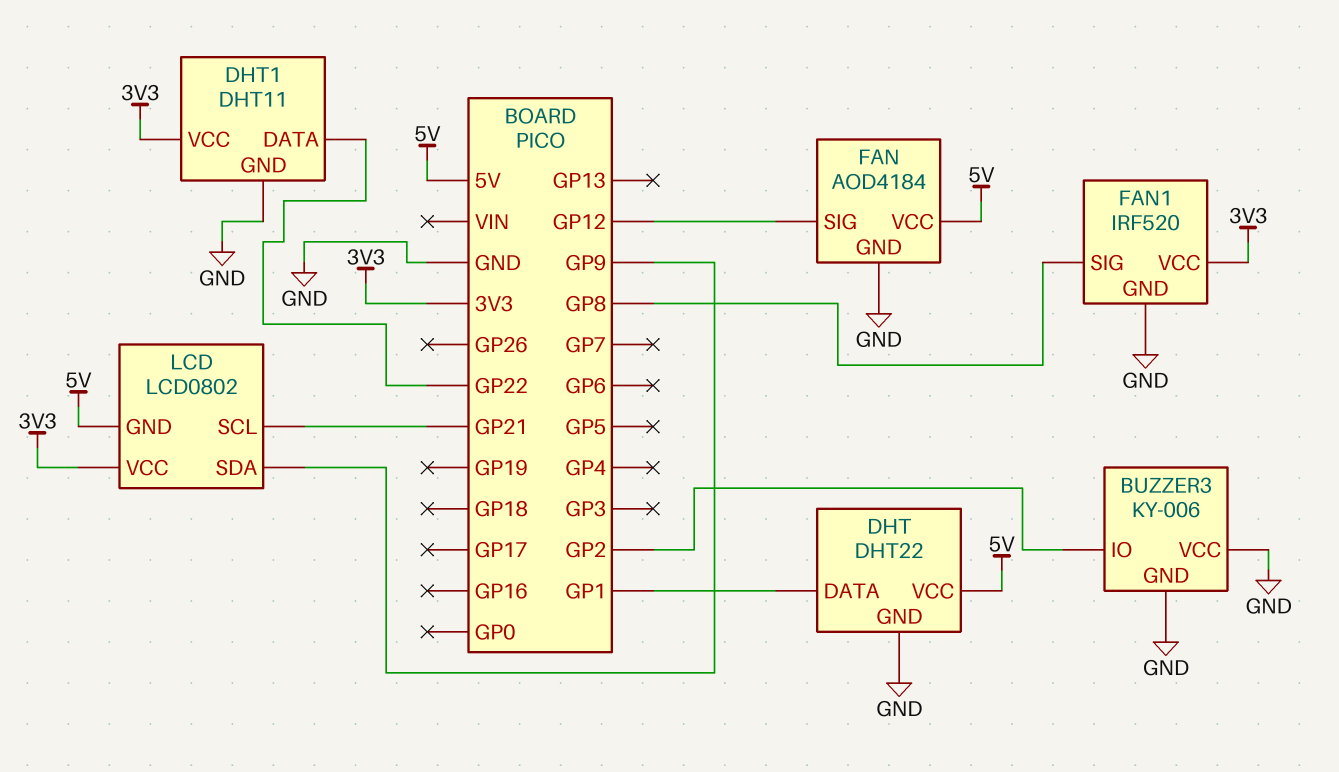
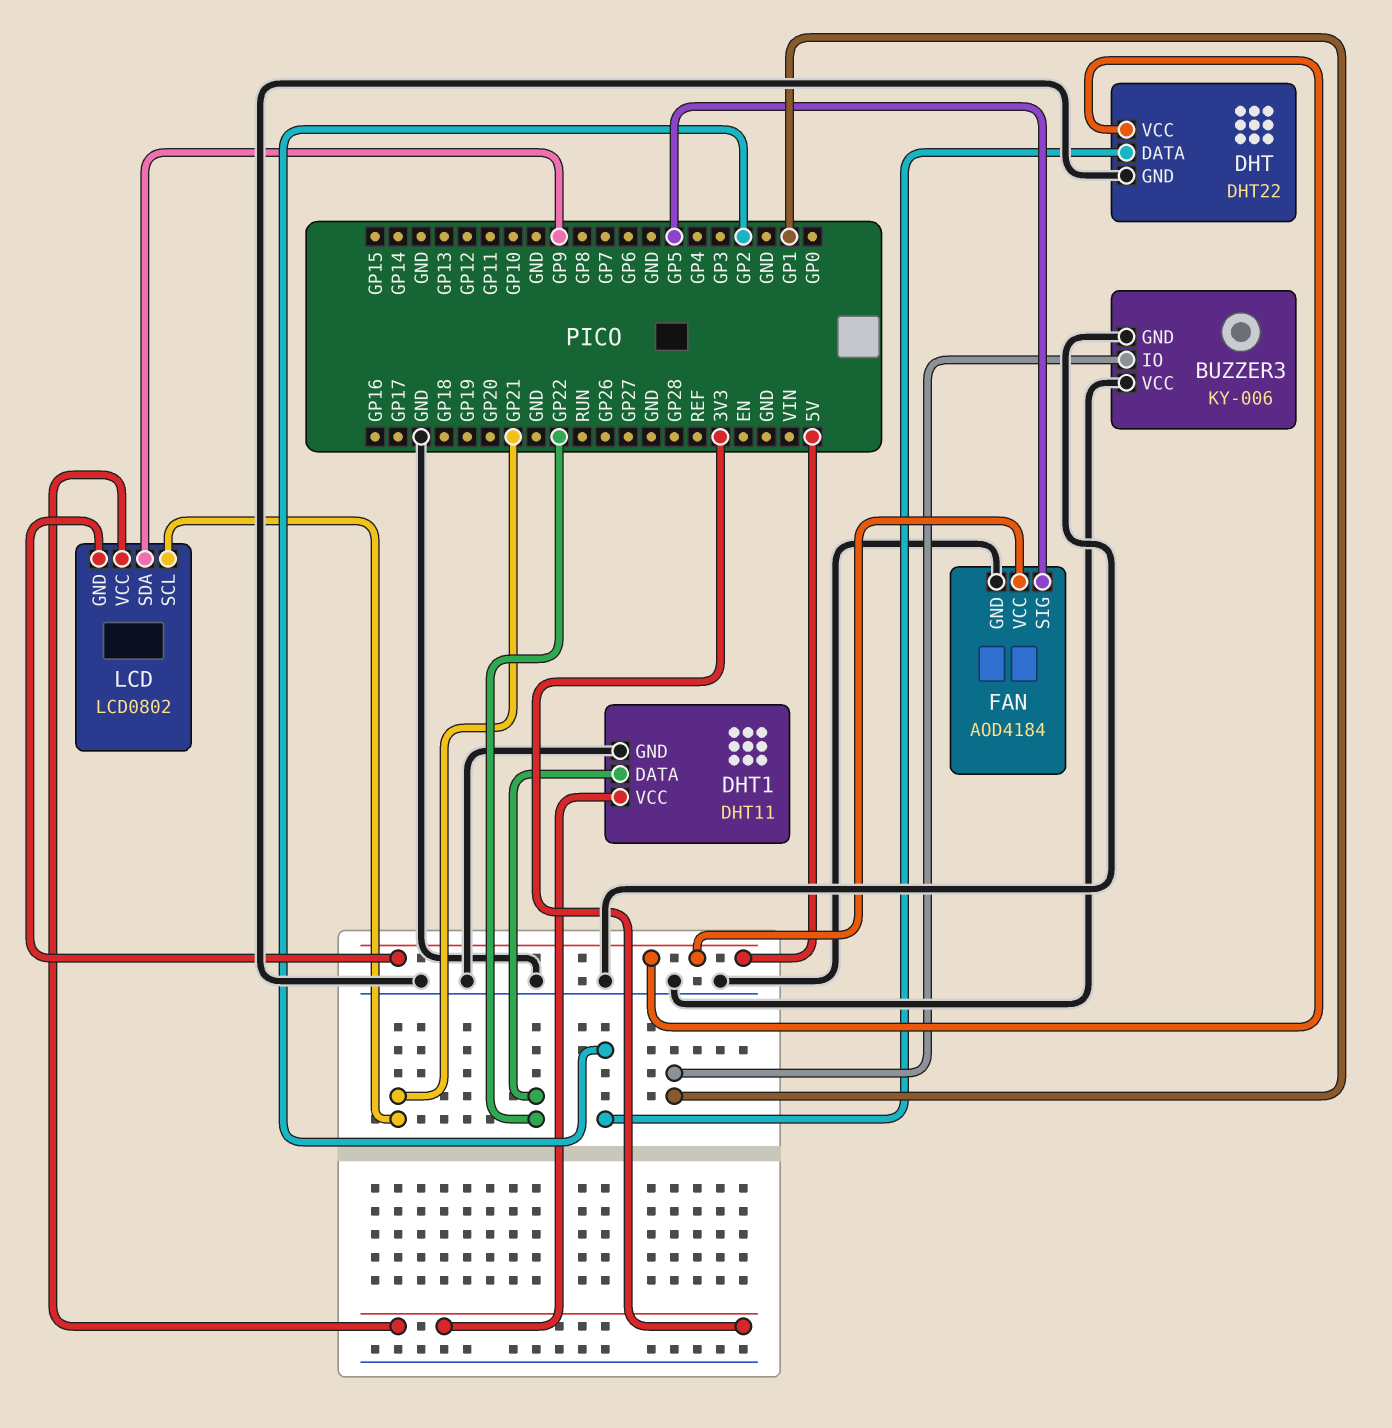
BUZZER3 pin IO: GP2 -> GP1
DHT pin DATA: GP1 -> GP2
FAN pin SIG: GP12 -> GP5
FAN1: IRF520 -> none
FAN1 pin GND: GND -> none
FAN1 pin SIG: GP8 -> none
FAN1 pin VCC: 3V3 -> none

